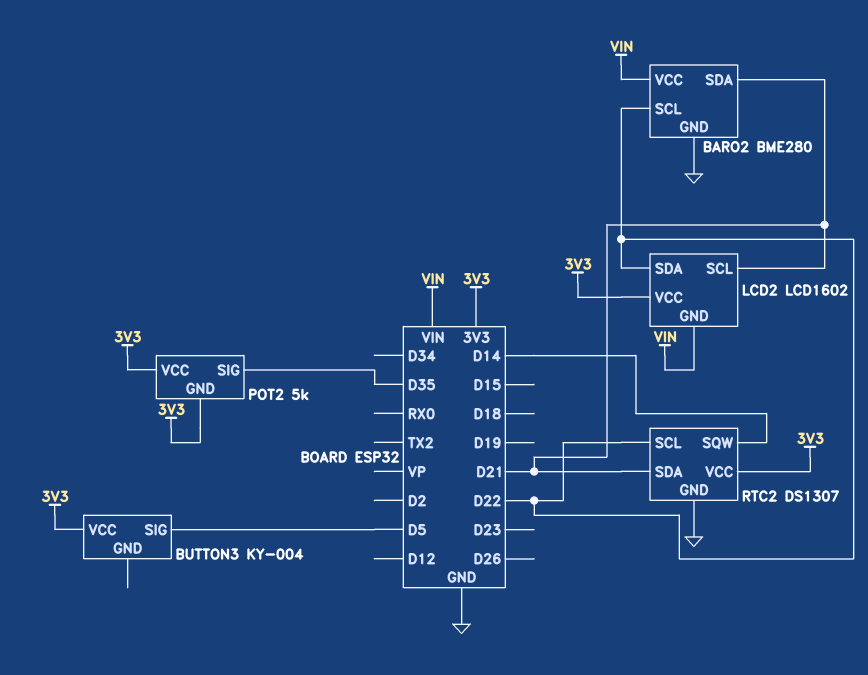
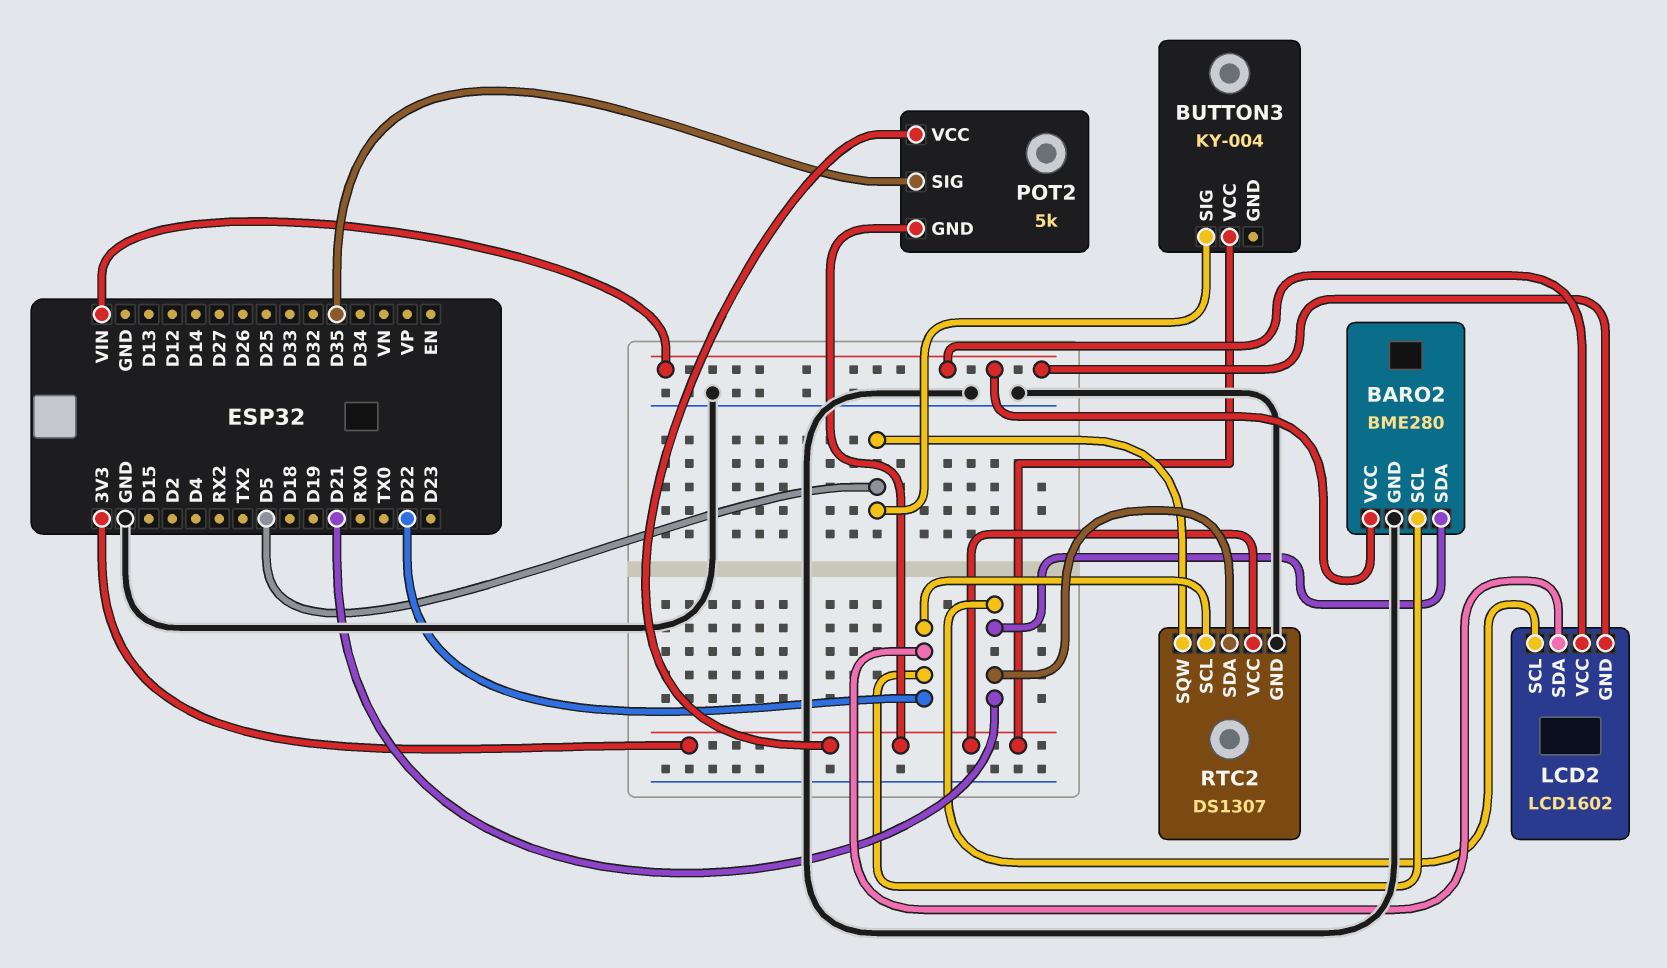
LCD2 pin VCC: 3V3 -> VIN
RTC2 pin SQW: D14 -> D5

